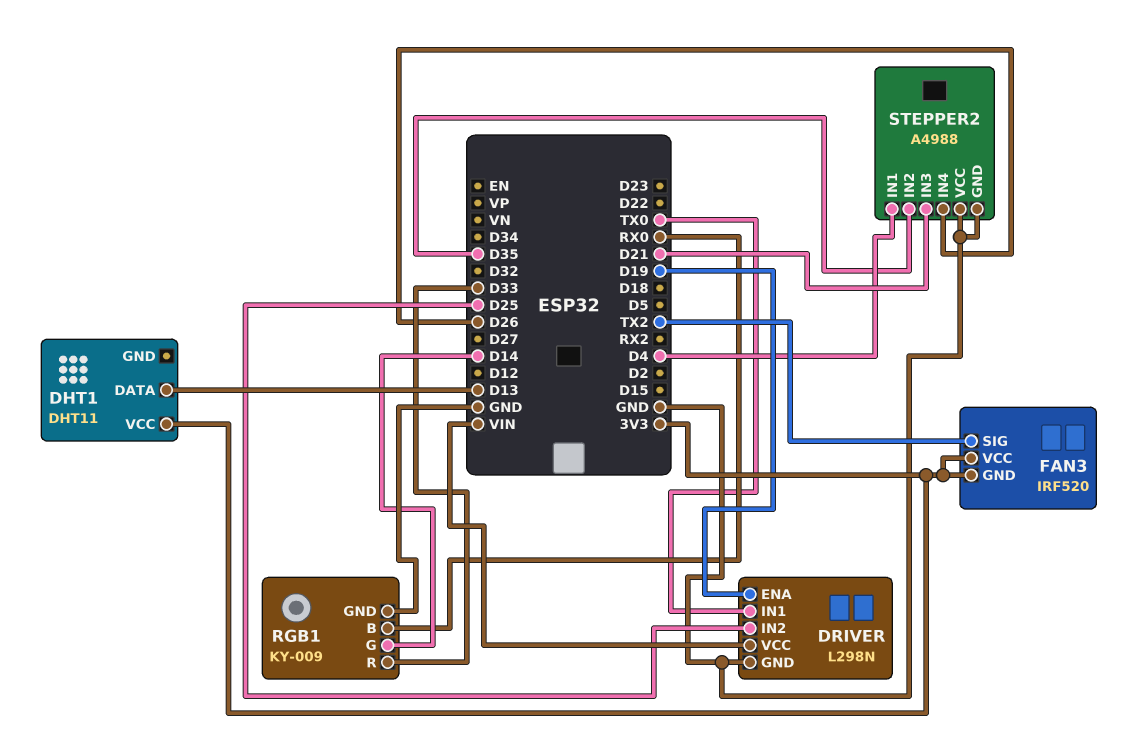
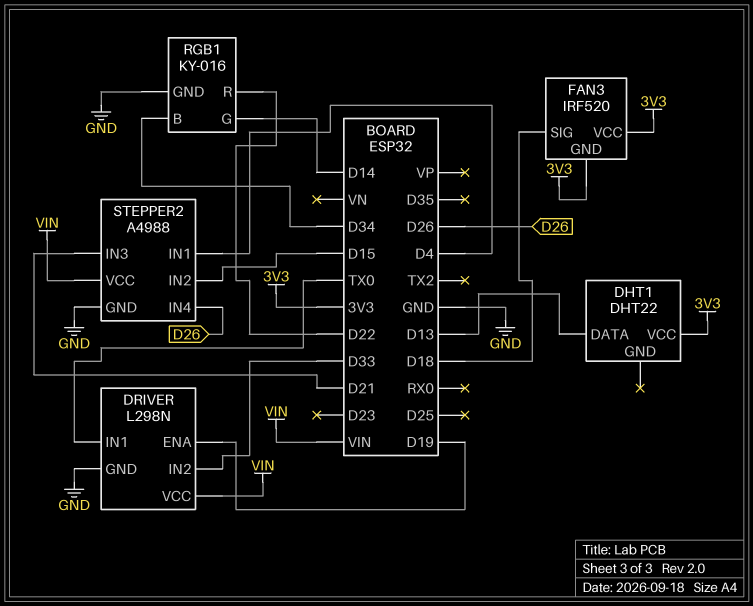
DHT1: DHT11 -> DHT22
DRIVER pin IN2: D25 -> D33
FAN3 pin SIG: TX2 -> D18
RGB1: KY-009 -> KY-016
RGB1 pin B: RX0 -> D34
RGB1 pin R: D33 -> D22
STEPPER2 pin IN2: D35 -> D15
STEPPER2 pin VCC: GND -> VIN

